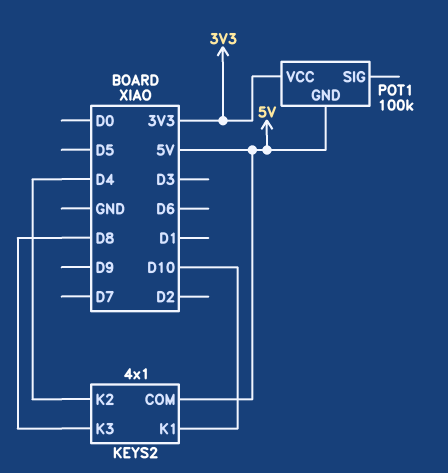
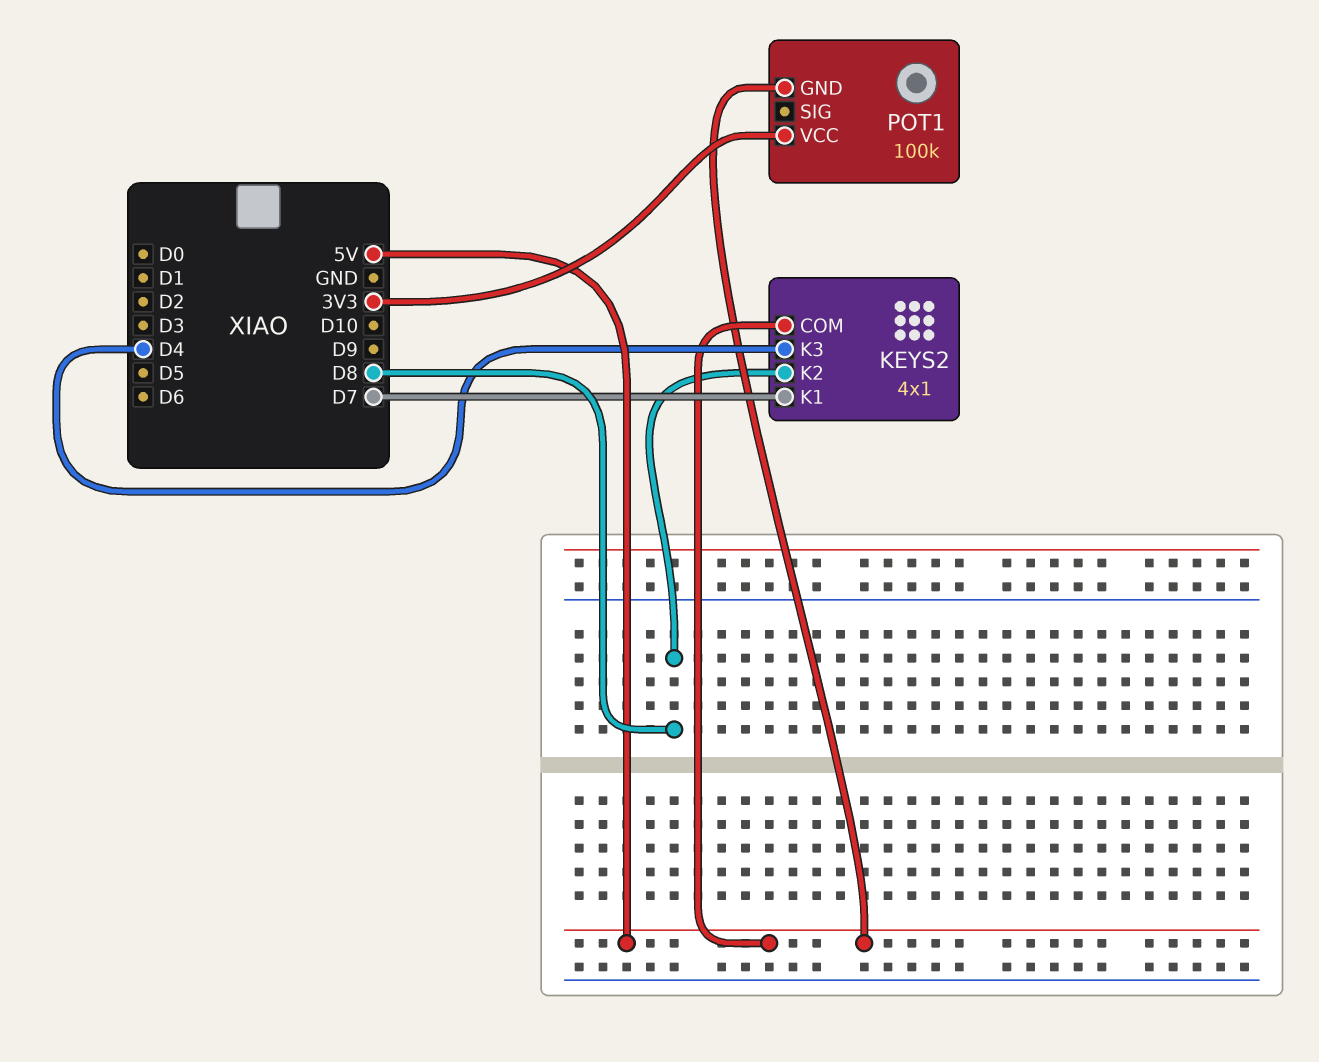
KEYS2 pin K1: D10 -> D7
KEYS2 pin K2: D4 -> D8
KEYS2 pin K3: D8 -> D4

